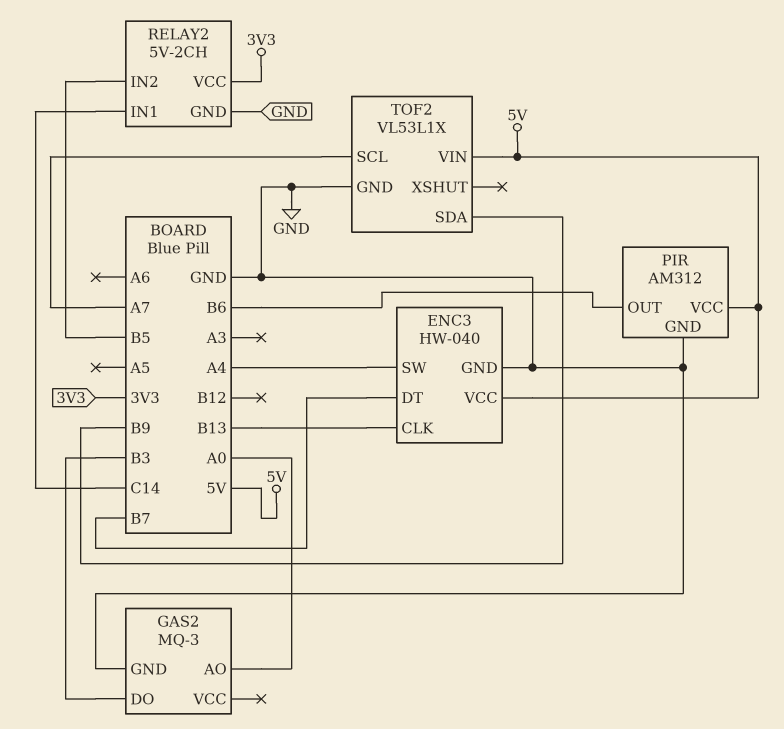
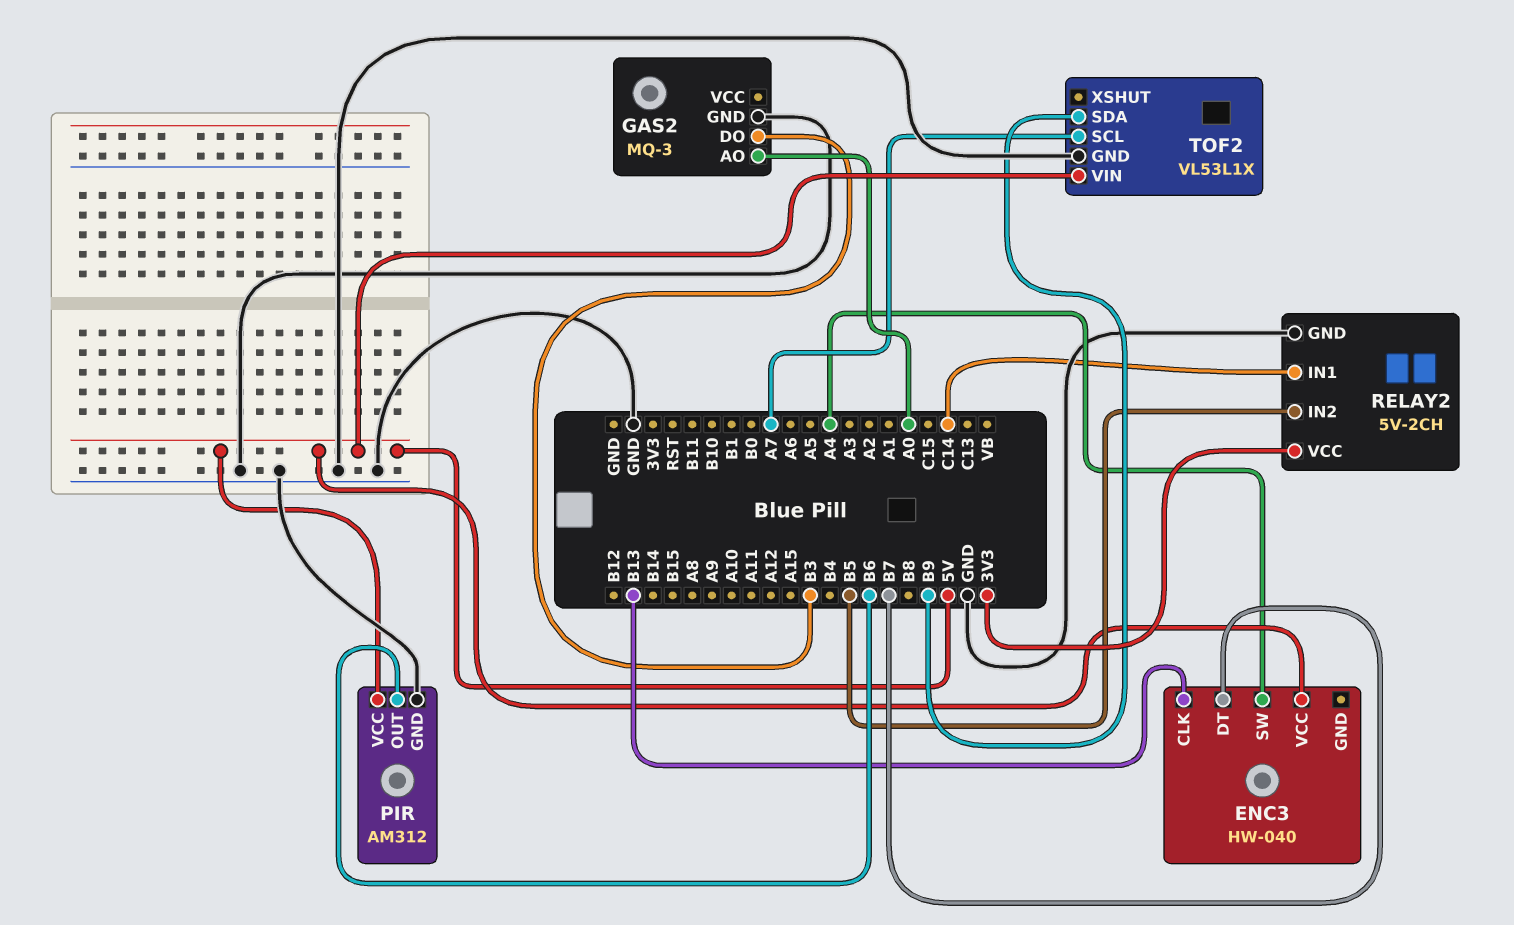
ENC3 pin GND: GND -> none

